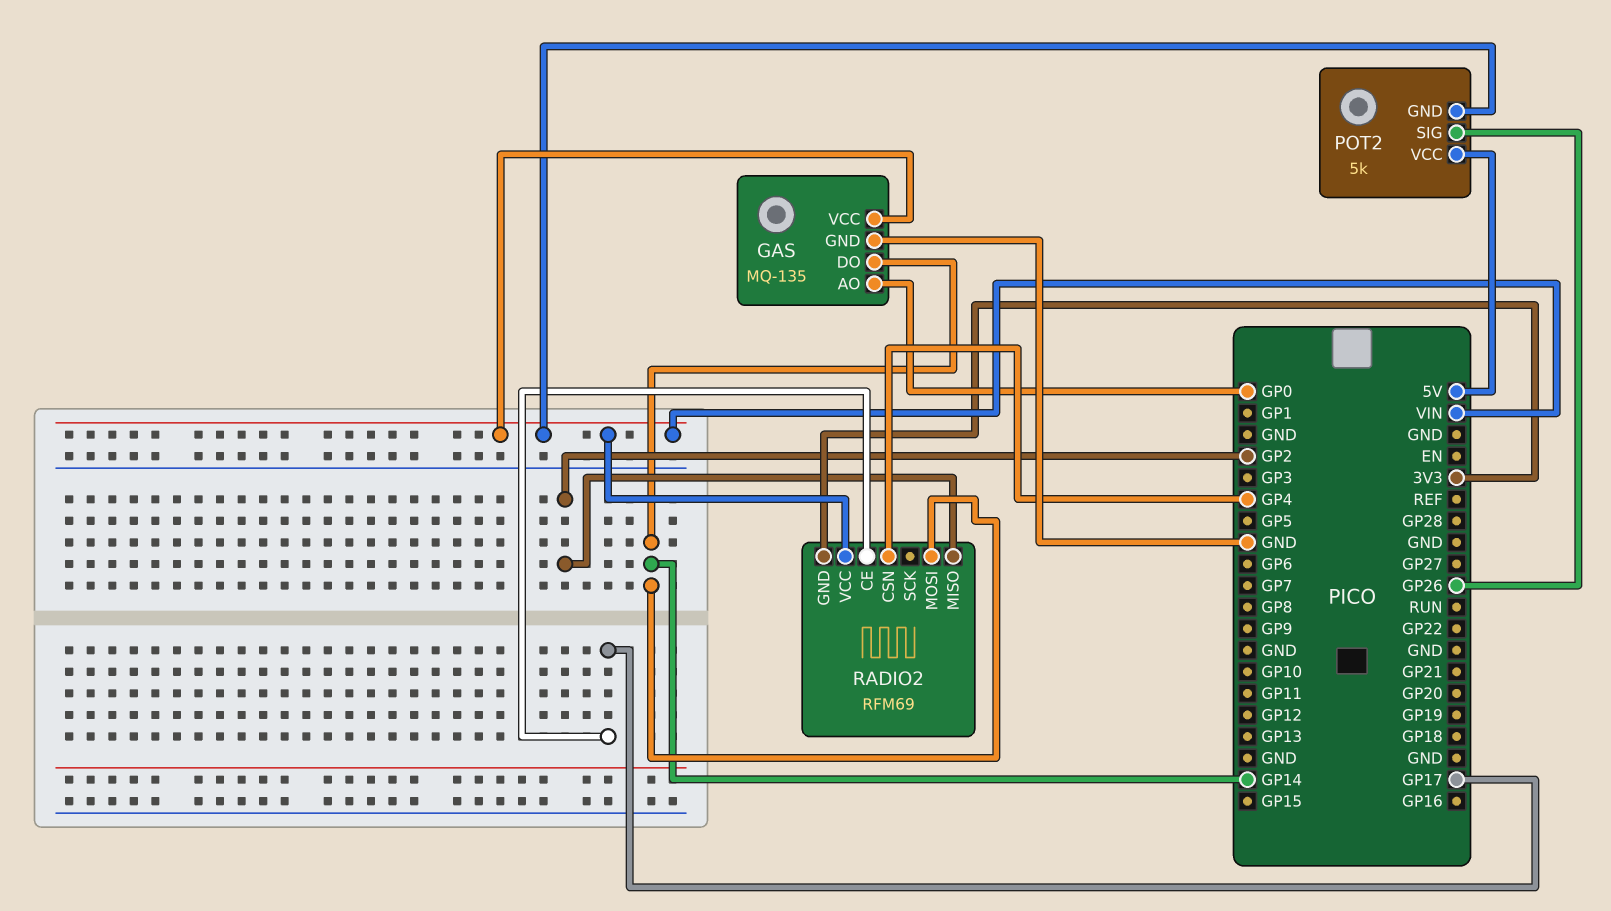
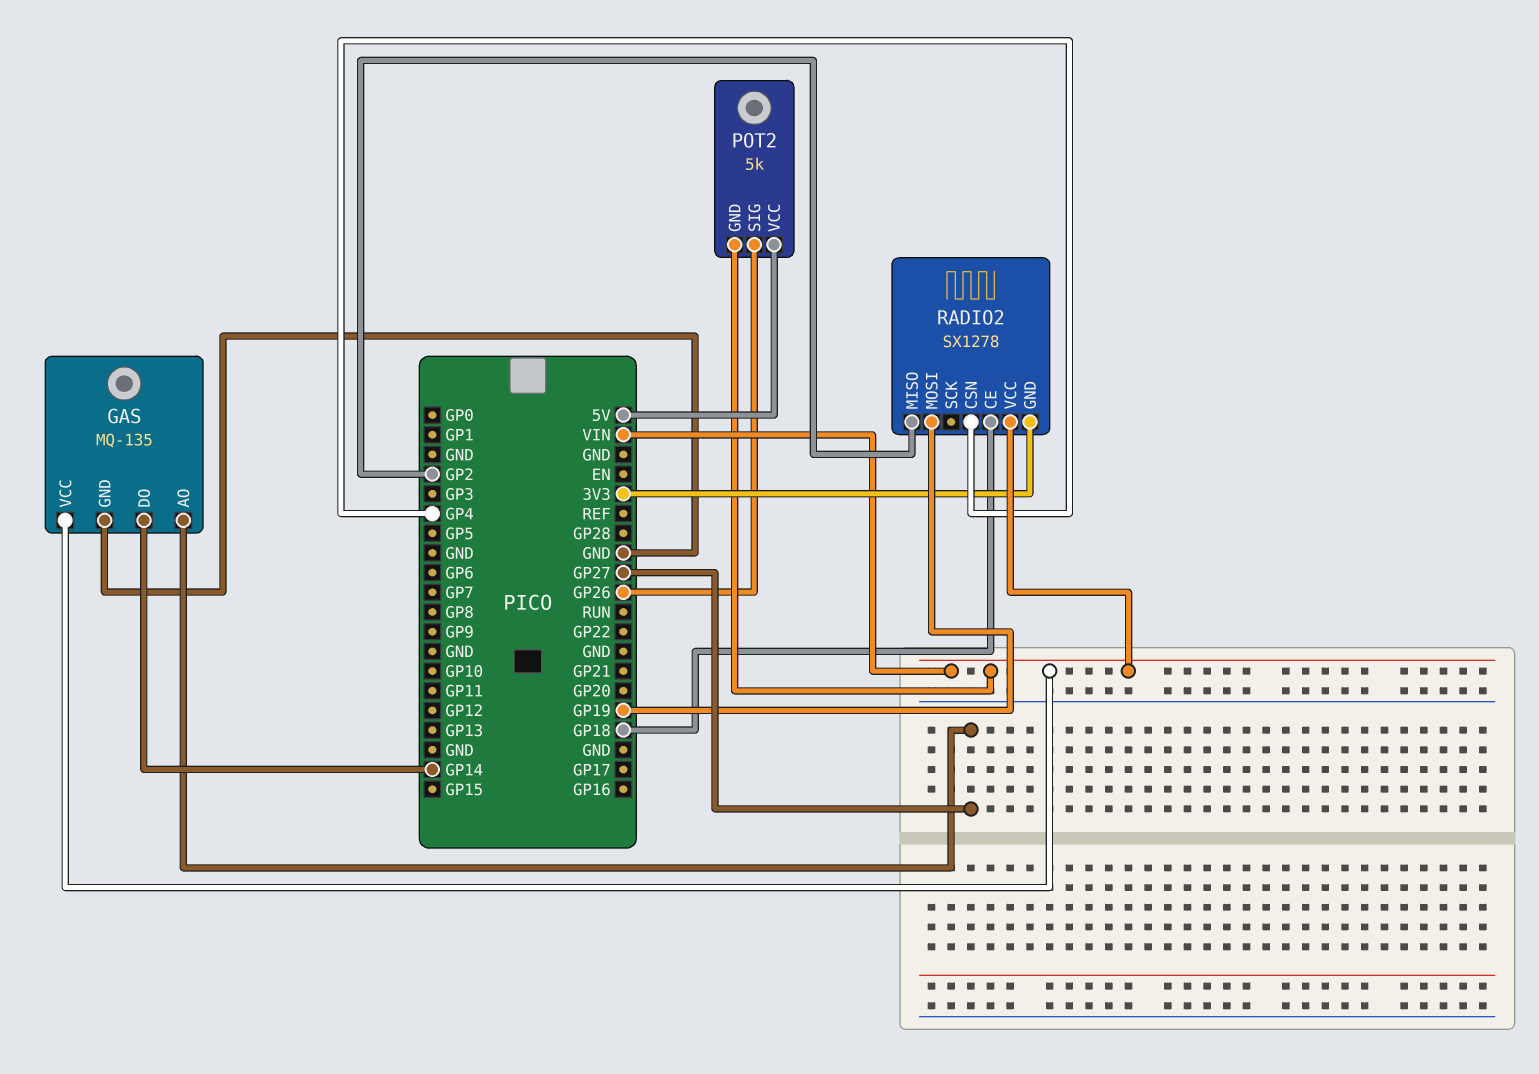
GAS pin AO: GP0 -> GP27
RADIO2: RFM69 -> SX1278
RADIO2 pin CE: GP17 -> GP18
RADIO2 pin MOSI: GP14 -> GP19

